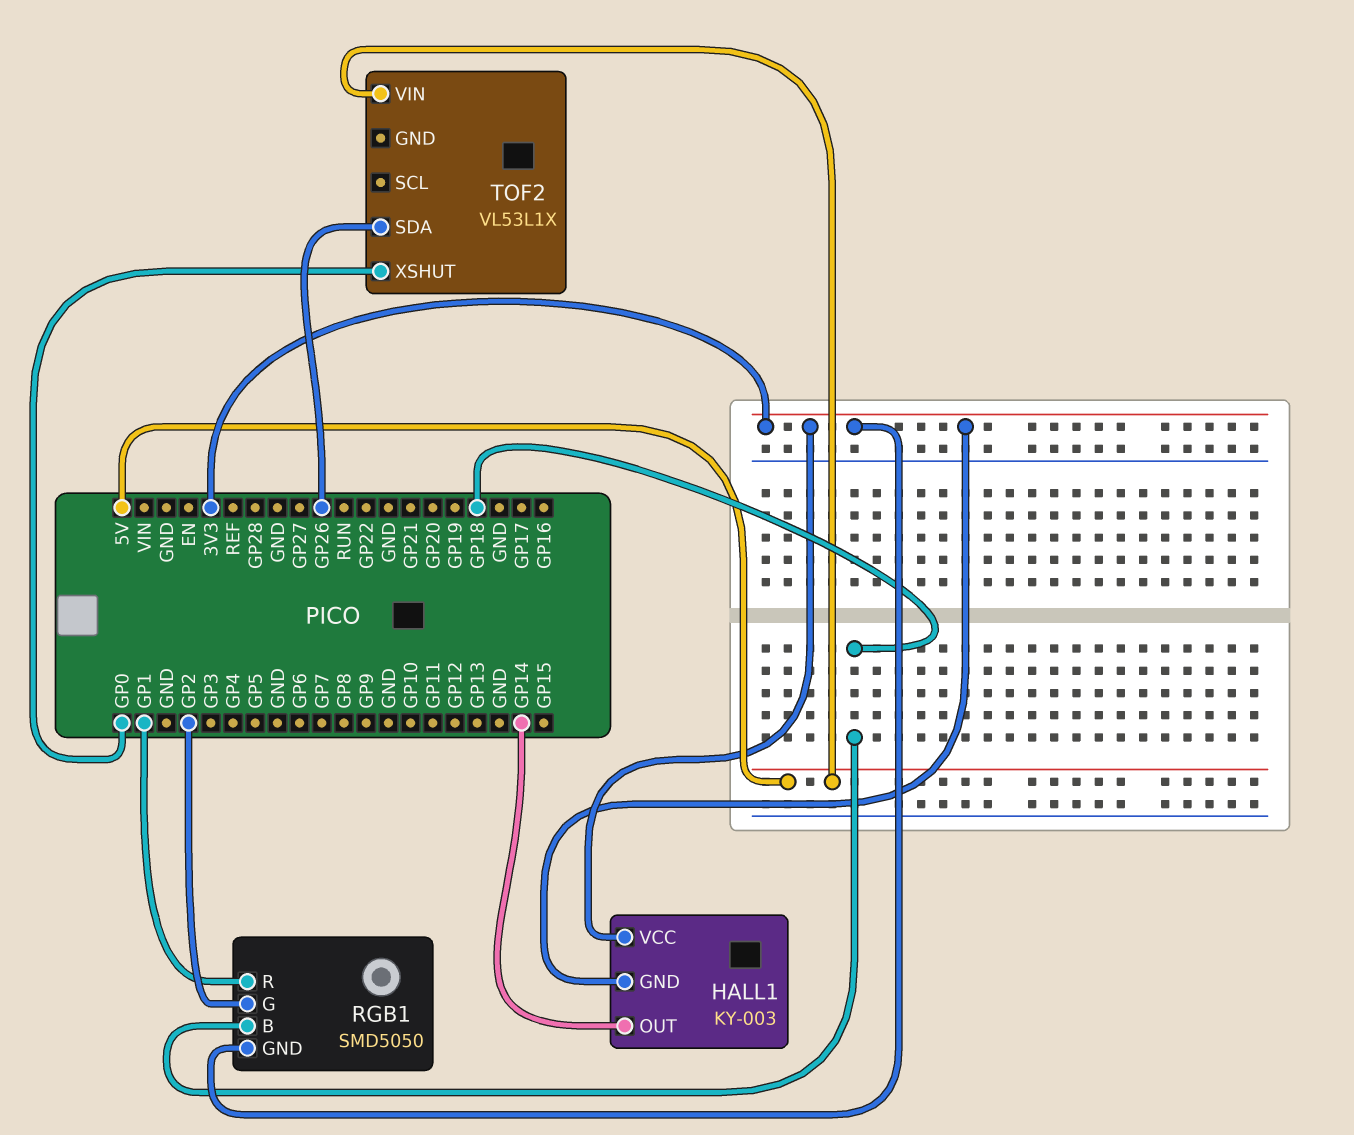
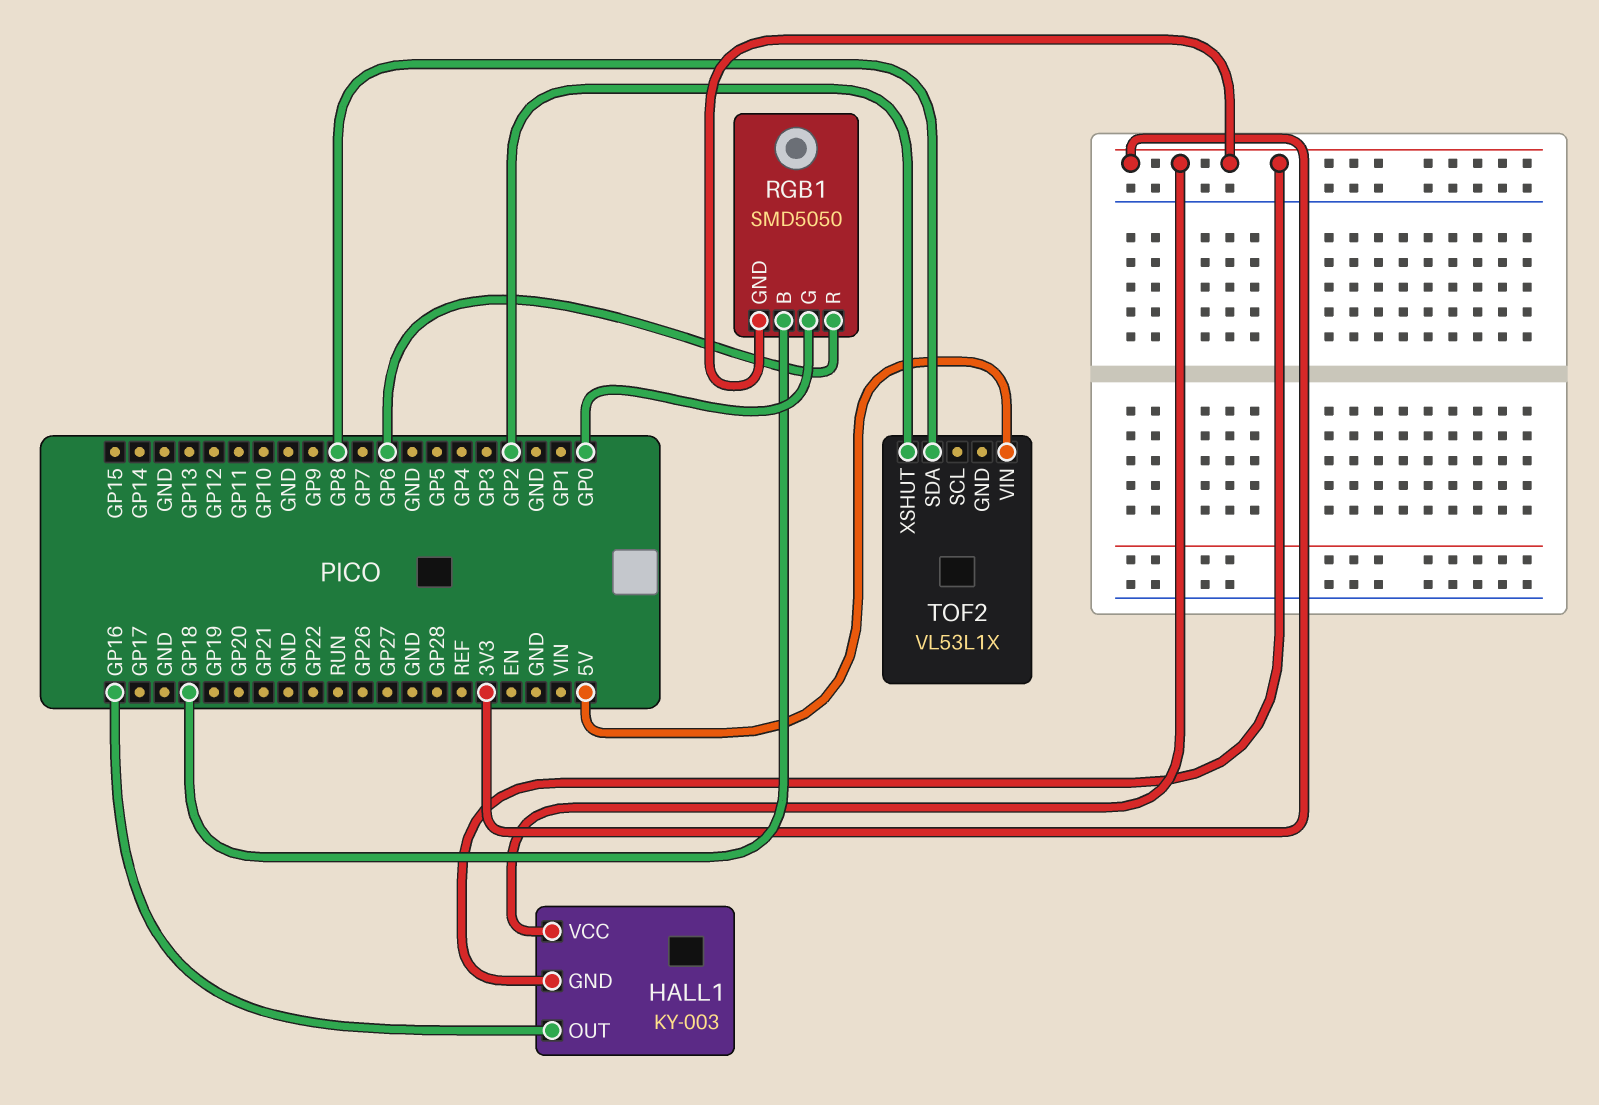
HALL1 pin OUT: GP14 -> GP16
RGB1 pin G: GP2 -> GP0
RGB1 pin R: GP1 -> GP6
TOF2 pin SDA: GP26 -> GP8
TOF2 pin XSHUT: GP0 -> GP2

